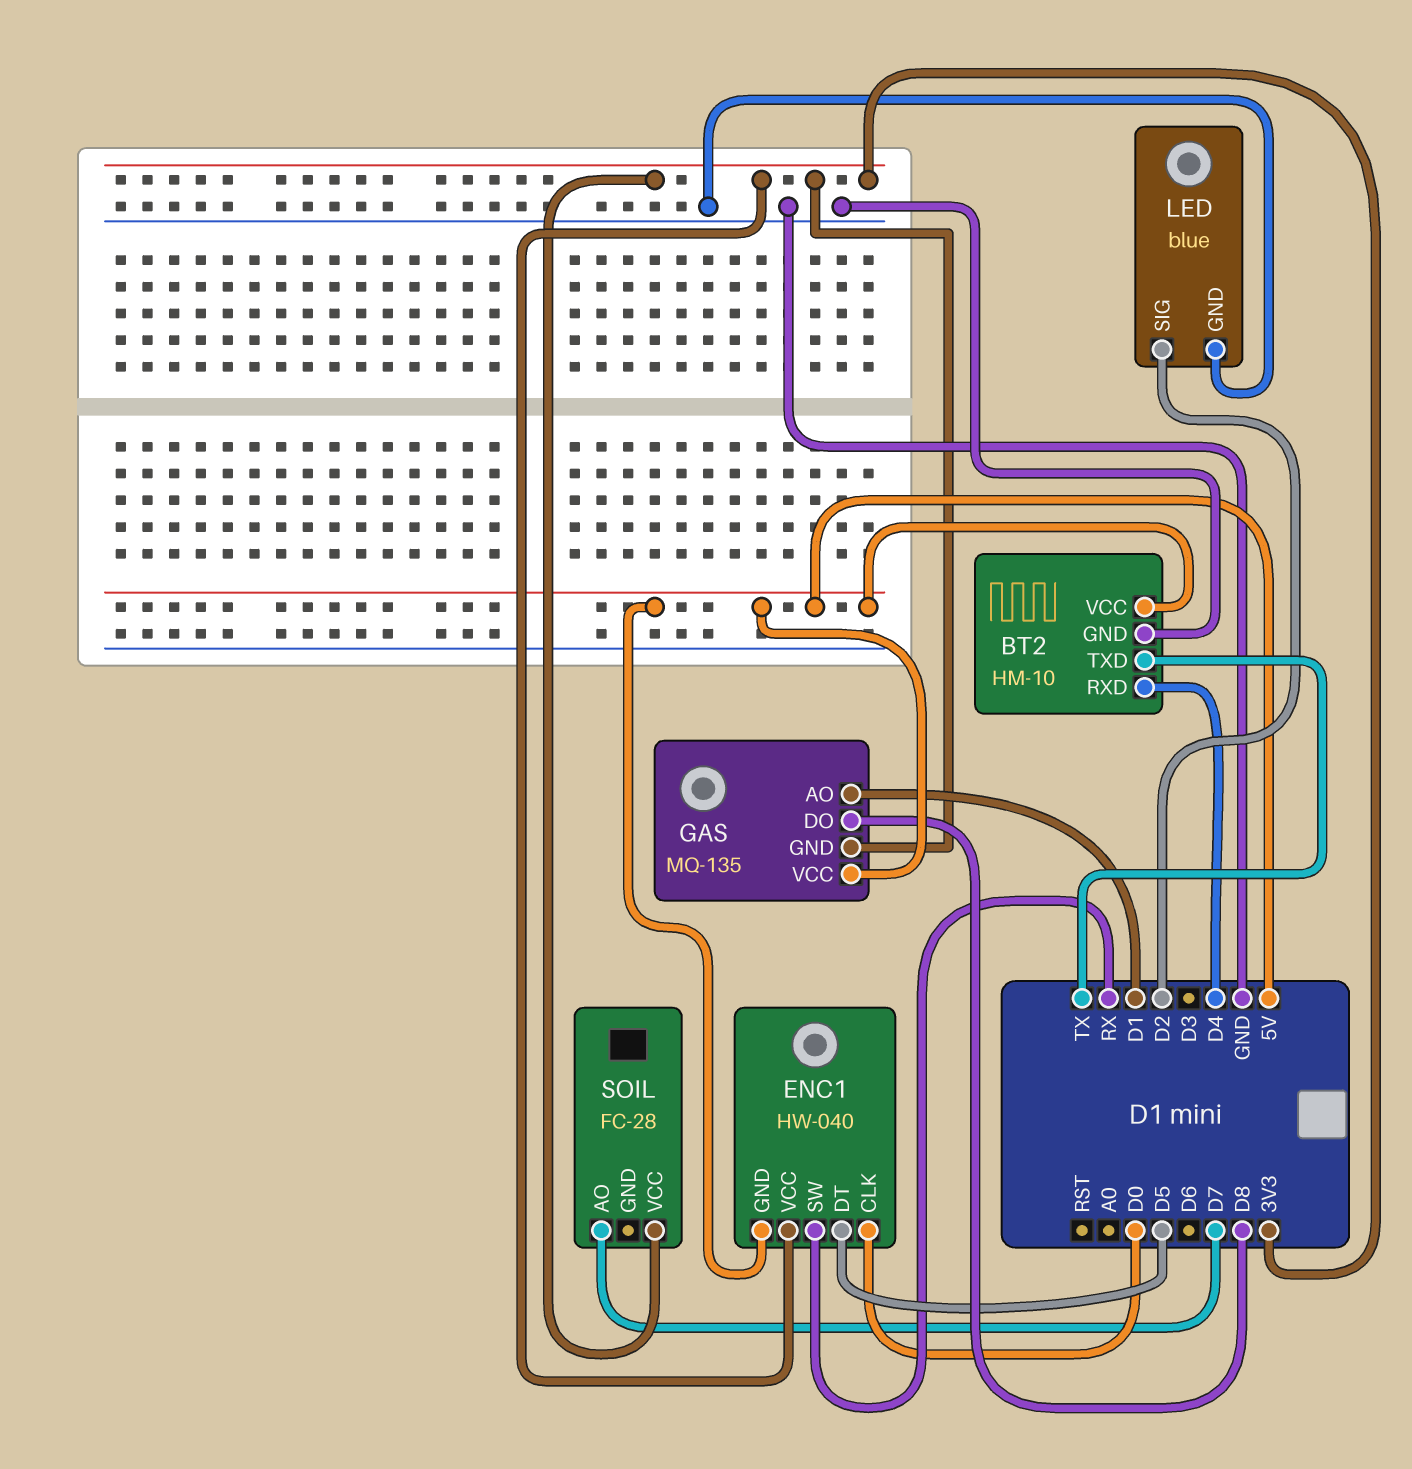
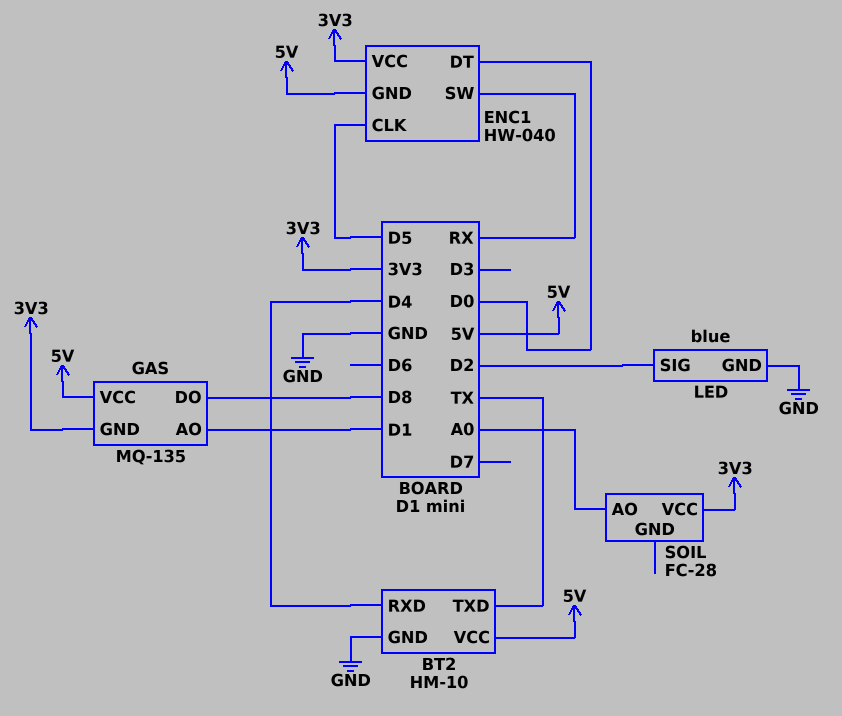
ENC1 pin CLK: D0 -> D5
ENC1 pin DT: D5 -> D0
SOIL pin AO: D7 -> A0

